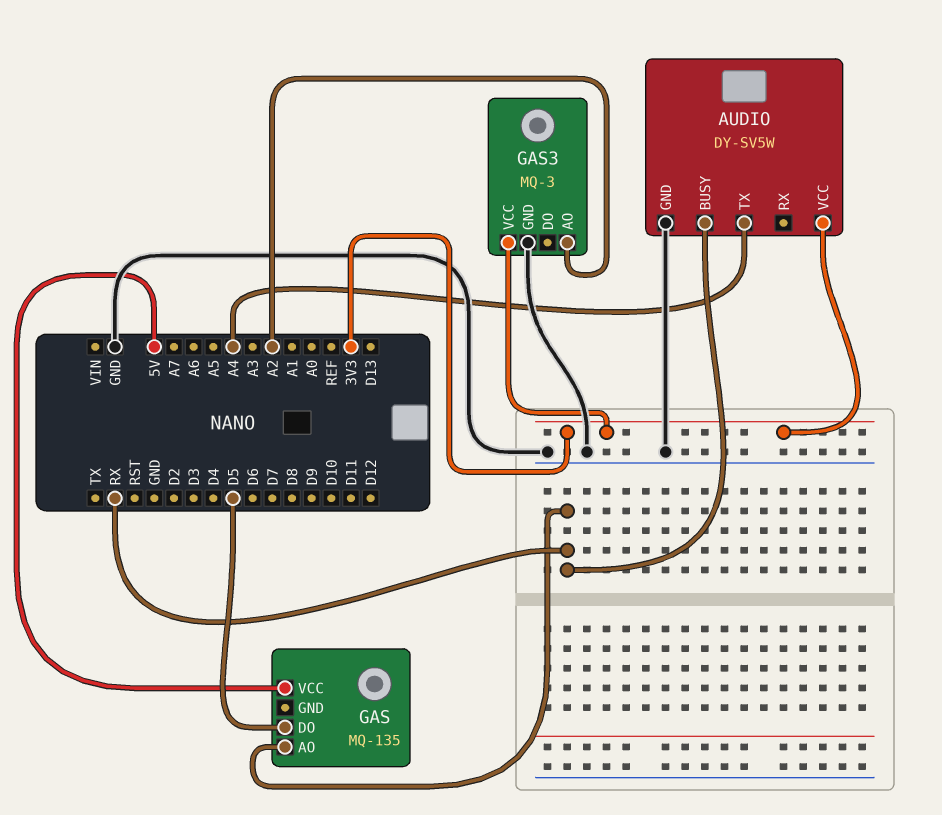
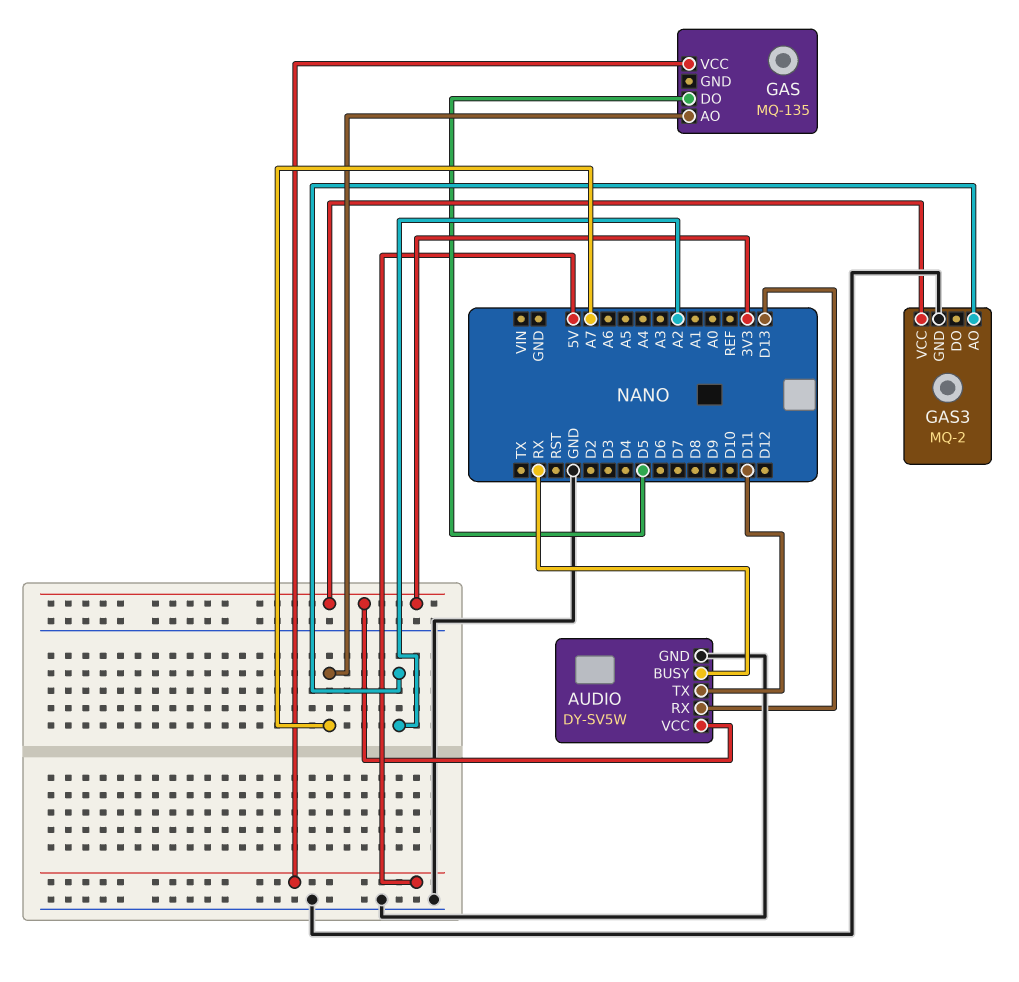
AUDIO pin RX: none -> D13
AUDIO pin TX: A4 -> D11
GAS pin AO: RX -> A7
GAS3: MQ-3 -> MQ-2

